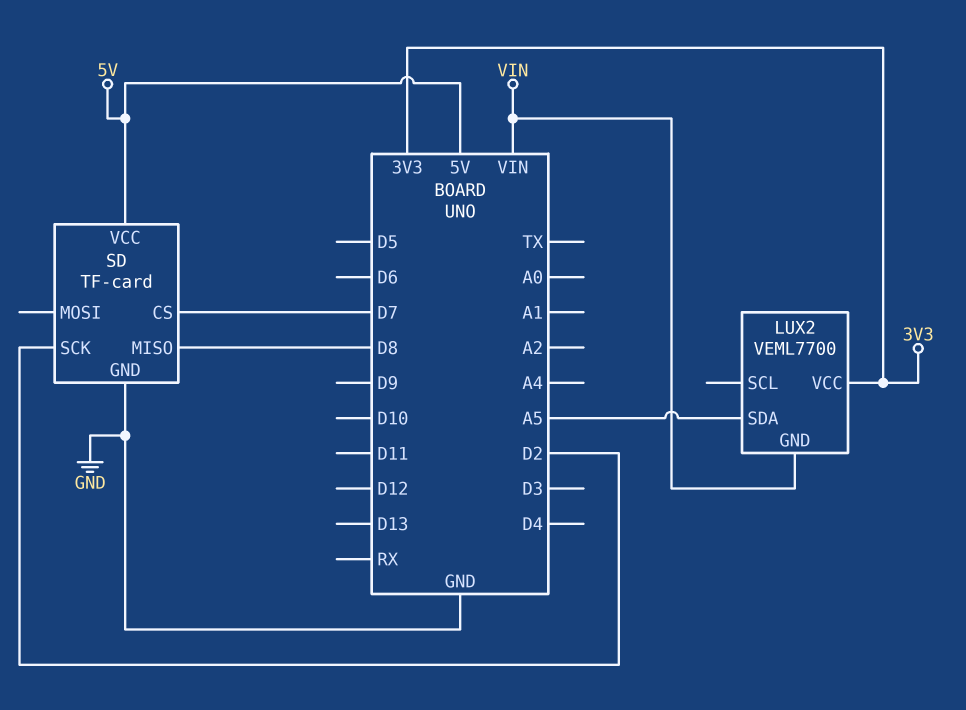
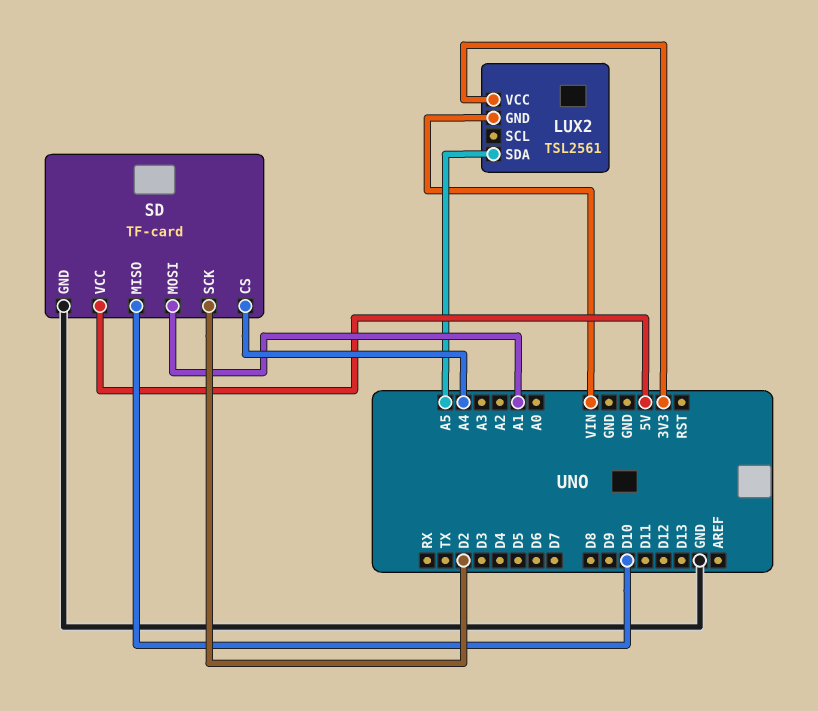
LUX2: VEML7700 -> TSL2561
SD pin CS: D7 -> A4
SD pin MISO: D8 -> D10
SD pin MOSI: none -> A1

